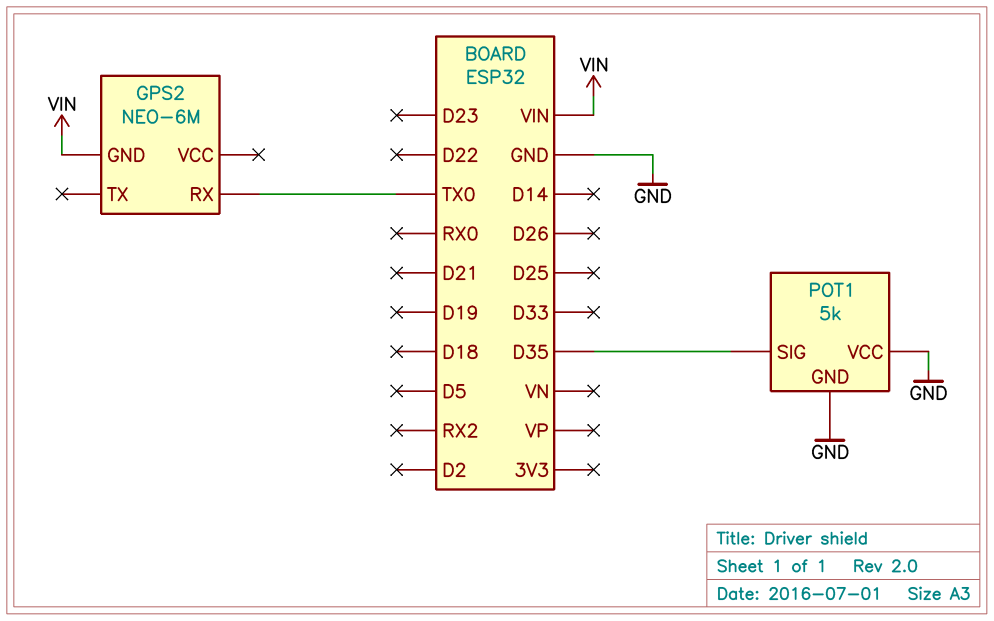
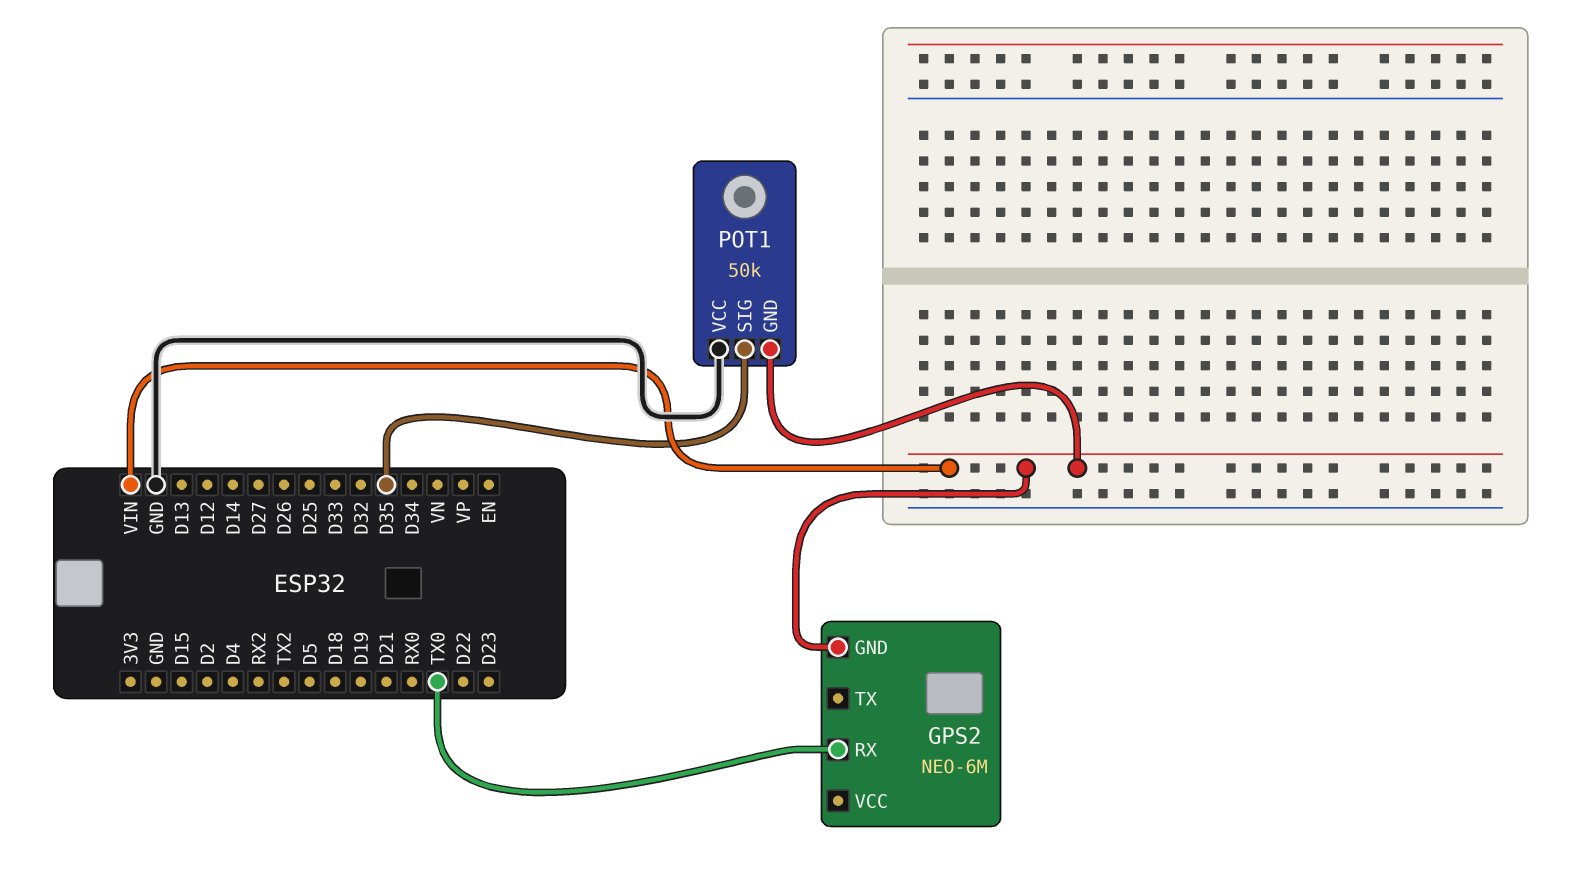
POT1: 5k -> 50k
POT1 pin GND: GND -> VIN

